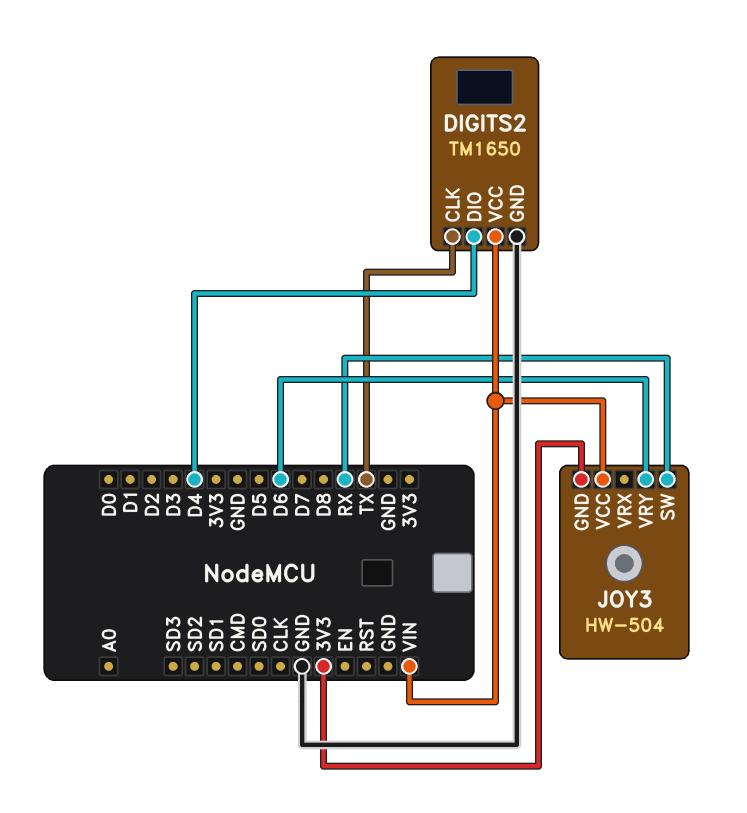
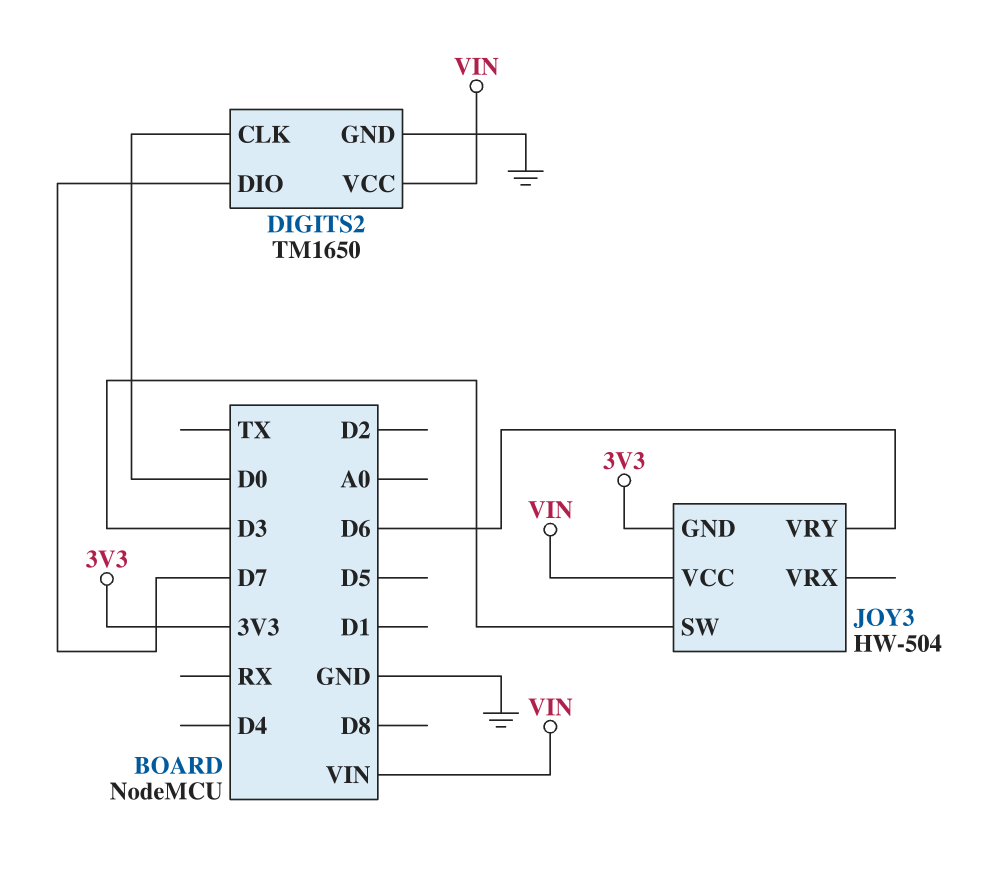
DIGITS2 pin CLK: TX -> D0
DIGITS2 pin DIO: D4 -> D7
JOY3 pin SW: RX -> D3

